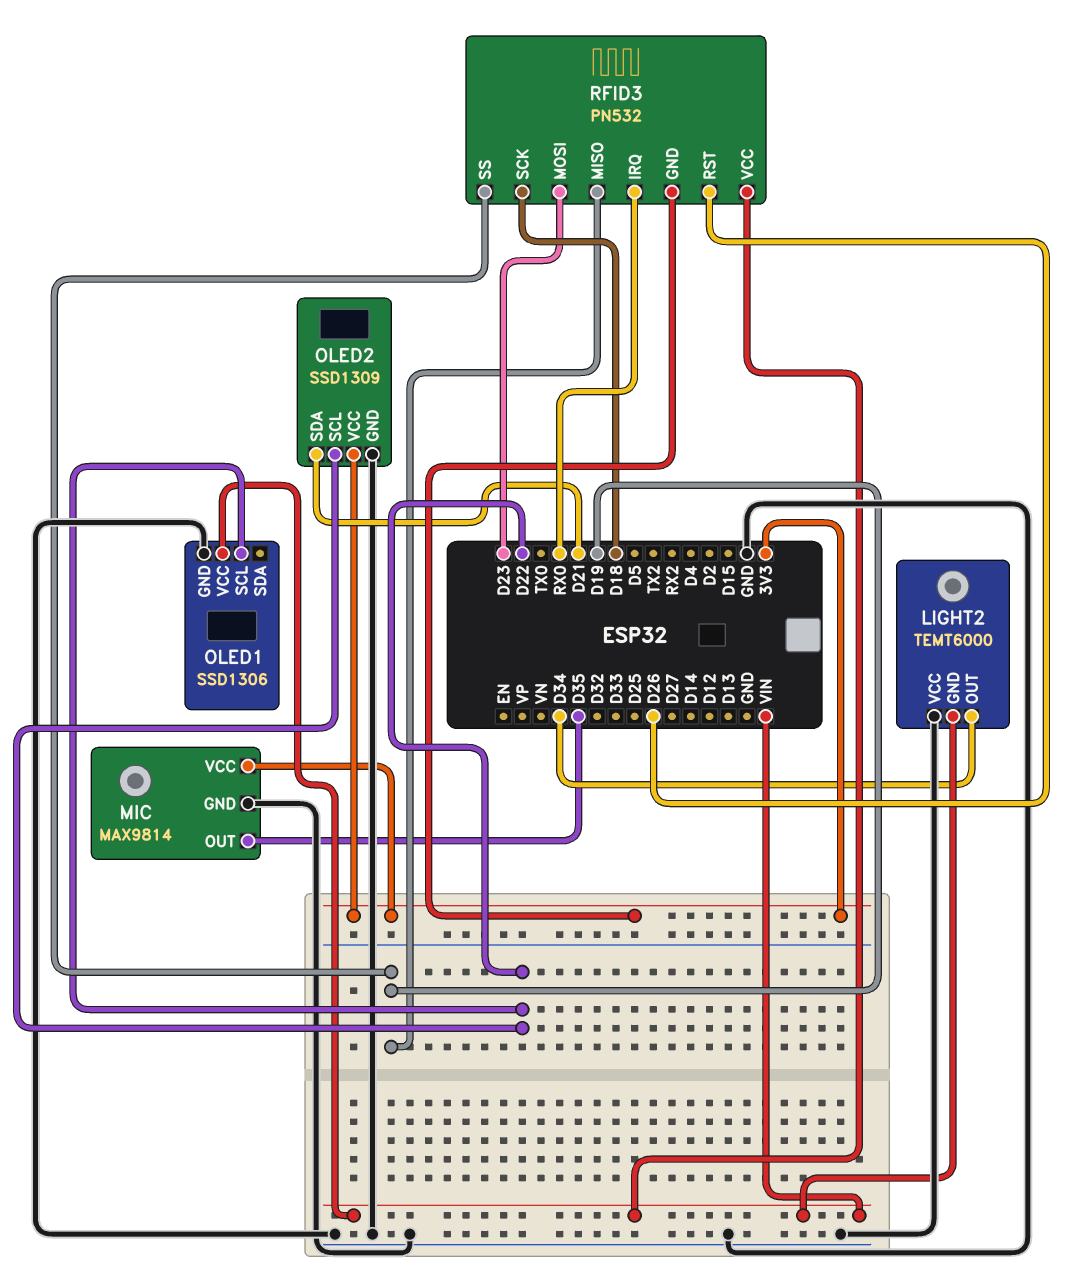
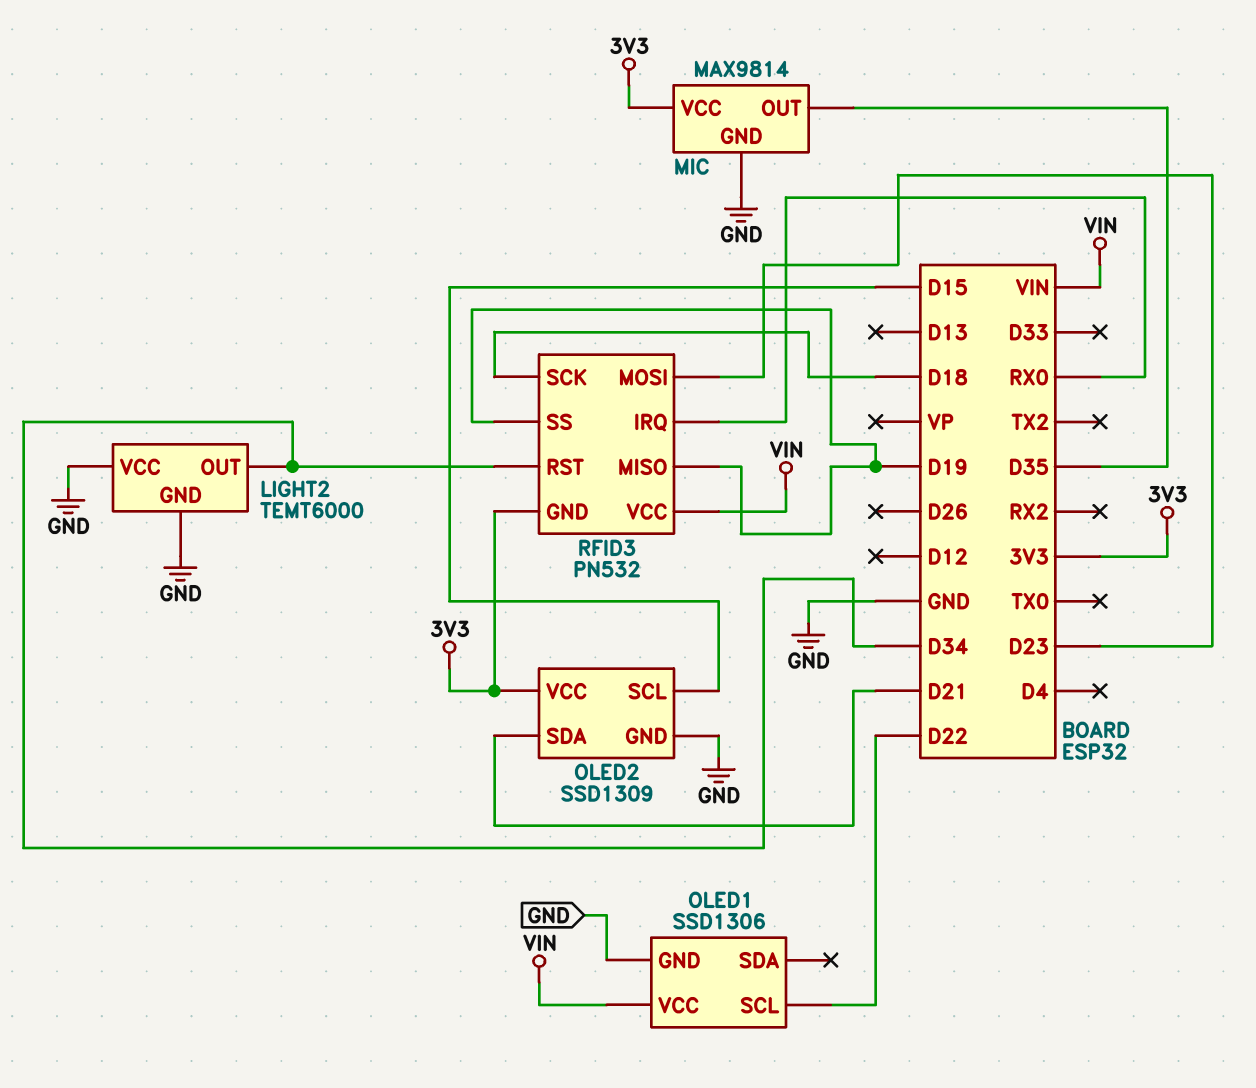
LIGHT2 pin GND: VIN -> GND
OLED2 pin SCL: D22 -> D15
RFID3 pin RST: D26 -> D34

